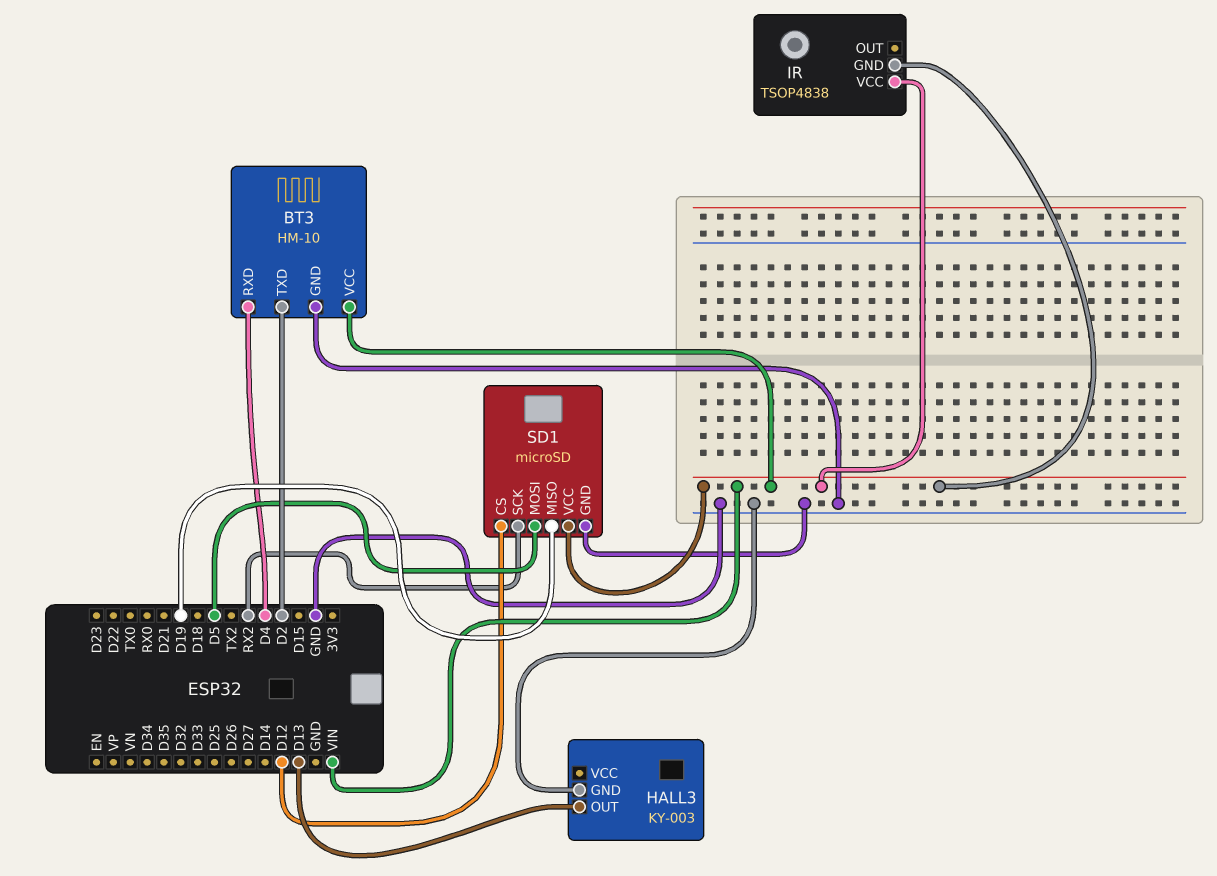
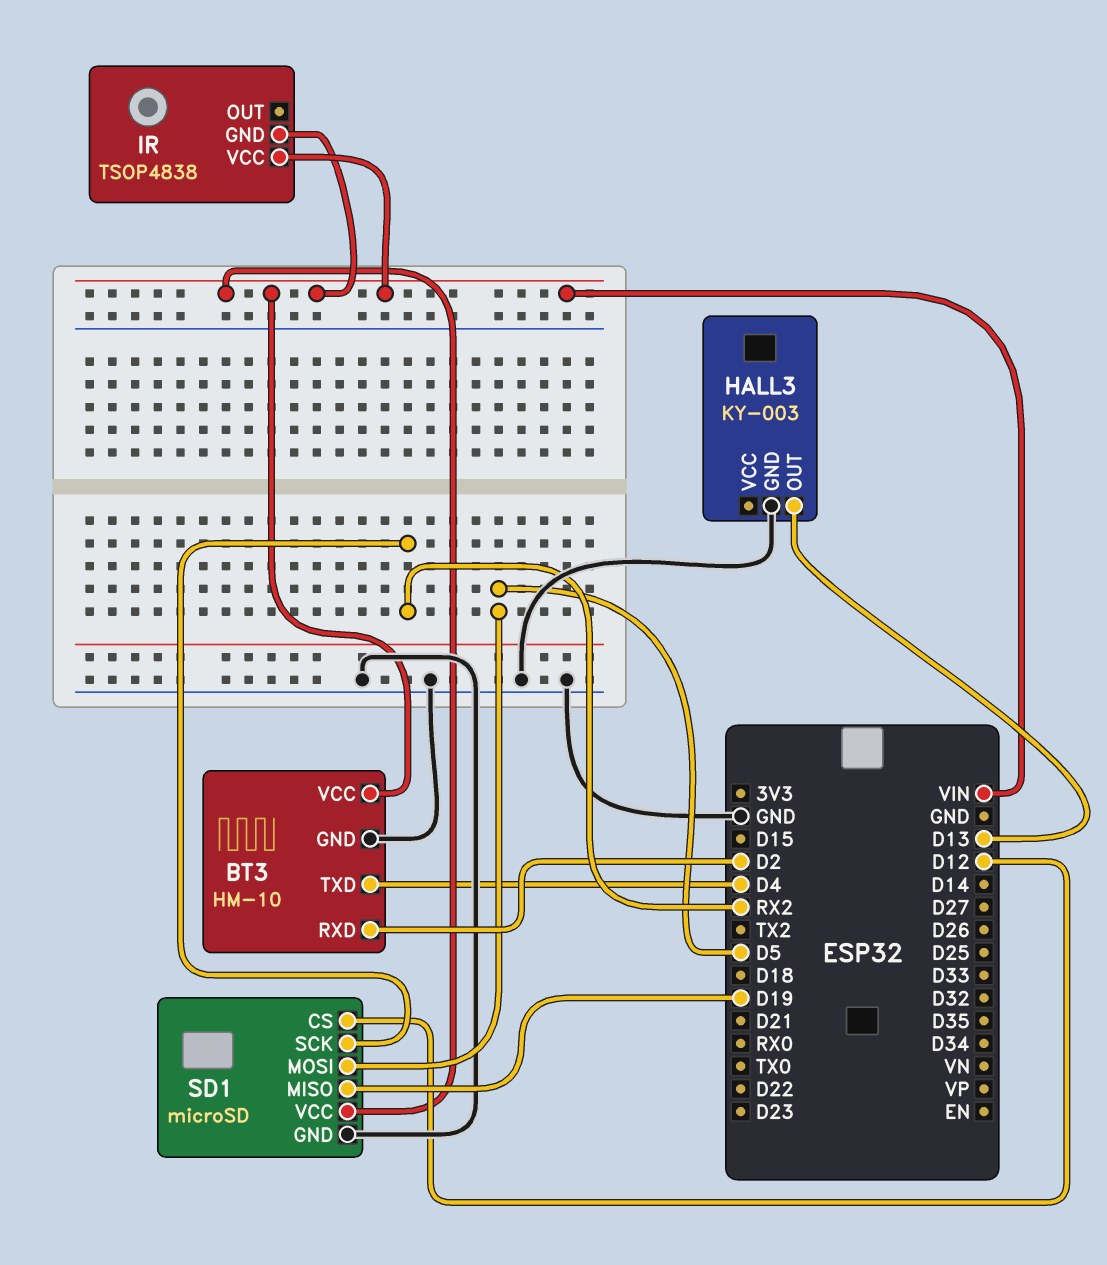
BT3 pin RXD: D4 -> D2
BT3 pin TXD: D2 -> D4

